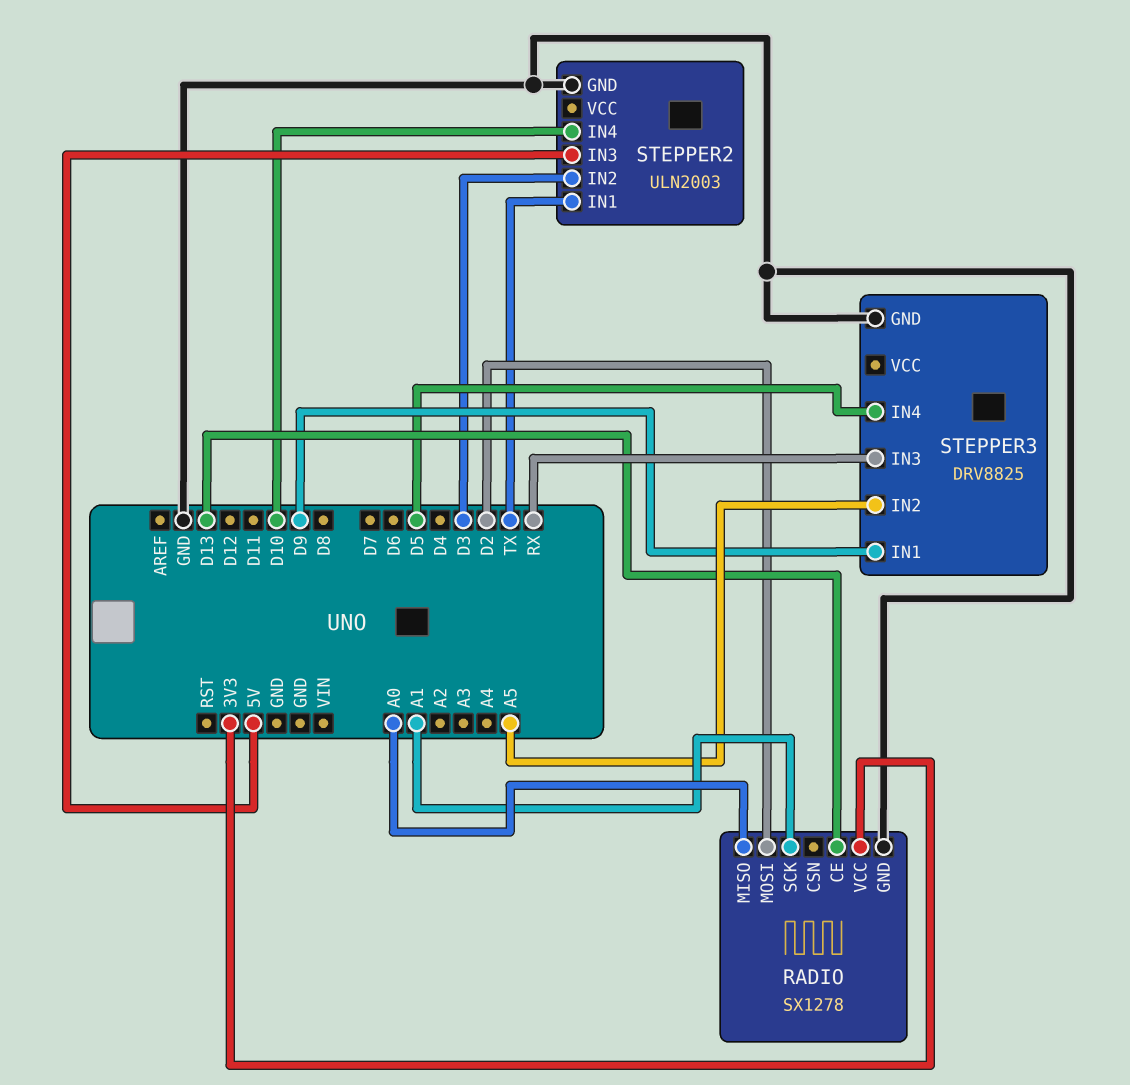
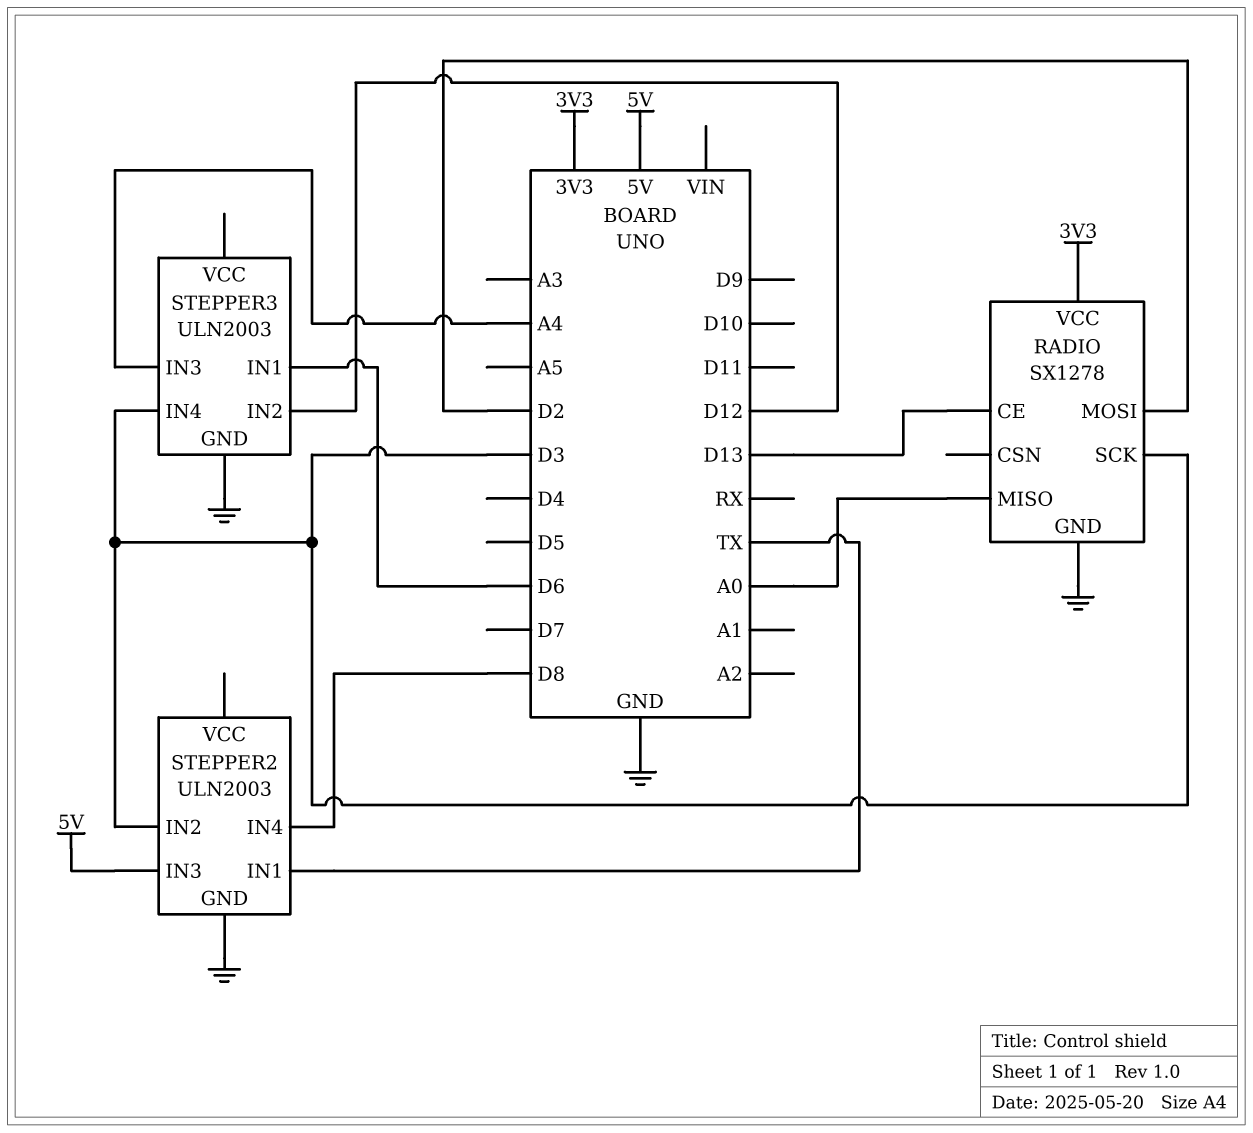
RADIO pin SCK: A1 -> D3
STEPPER2 pin IN4: D10 -> D8
STEPPER3: DRV8825 -> ULN2003
STEPPER3 pin IN1: D9 -> D6
STEPPER3 pin IN2: A5 -> D12
STEPPER3 pin IN3: RX -> A4
STEPPER3 pin IN4: D5 -> D3

